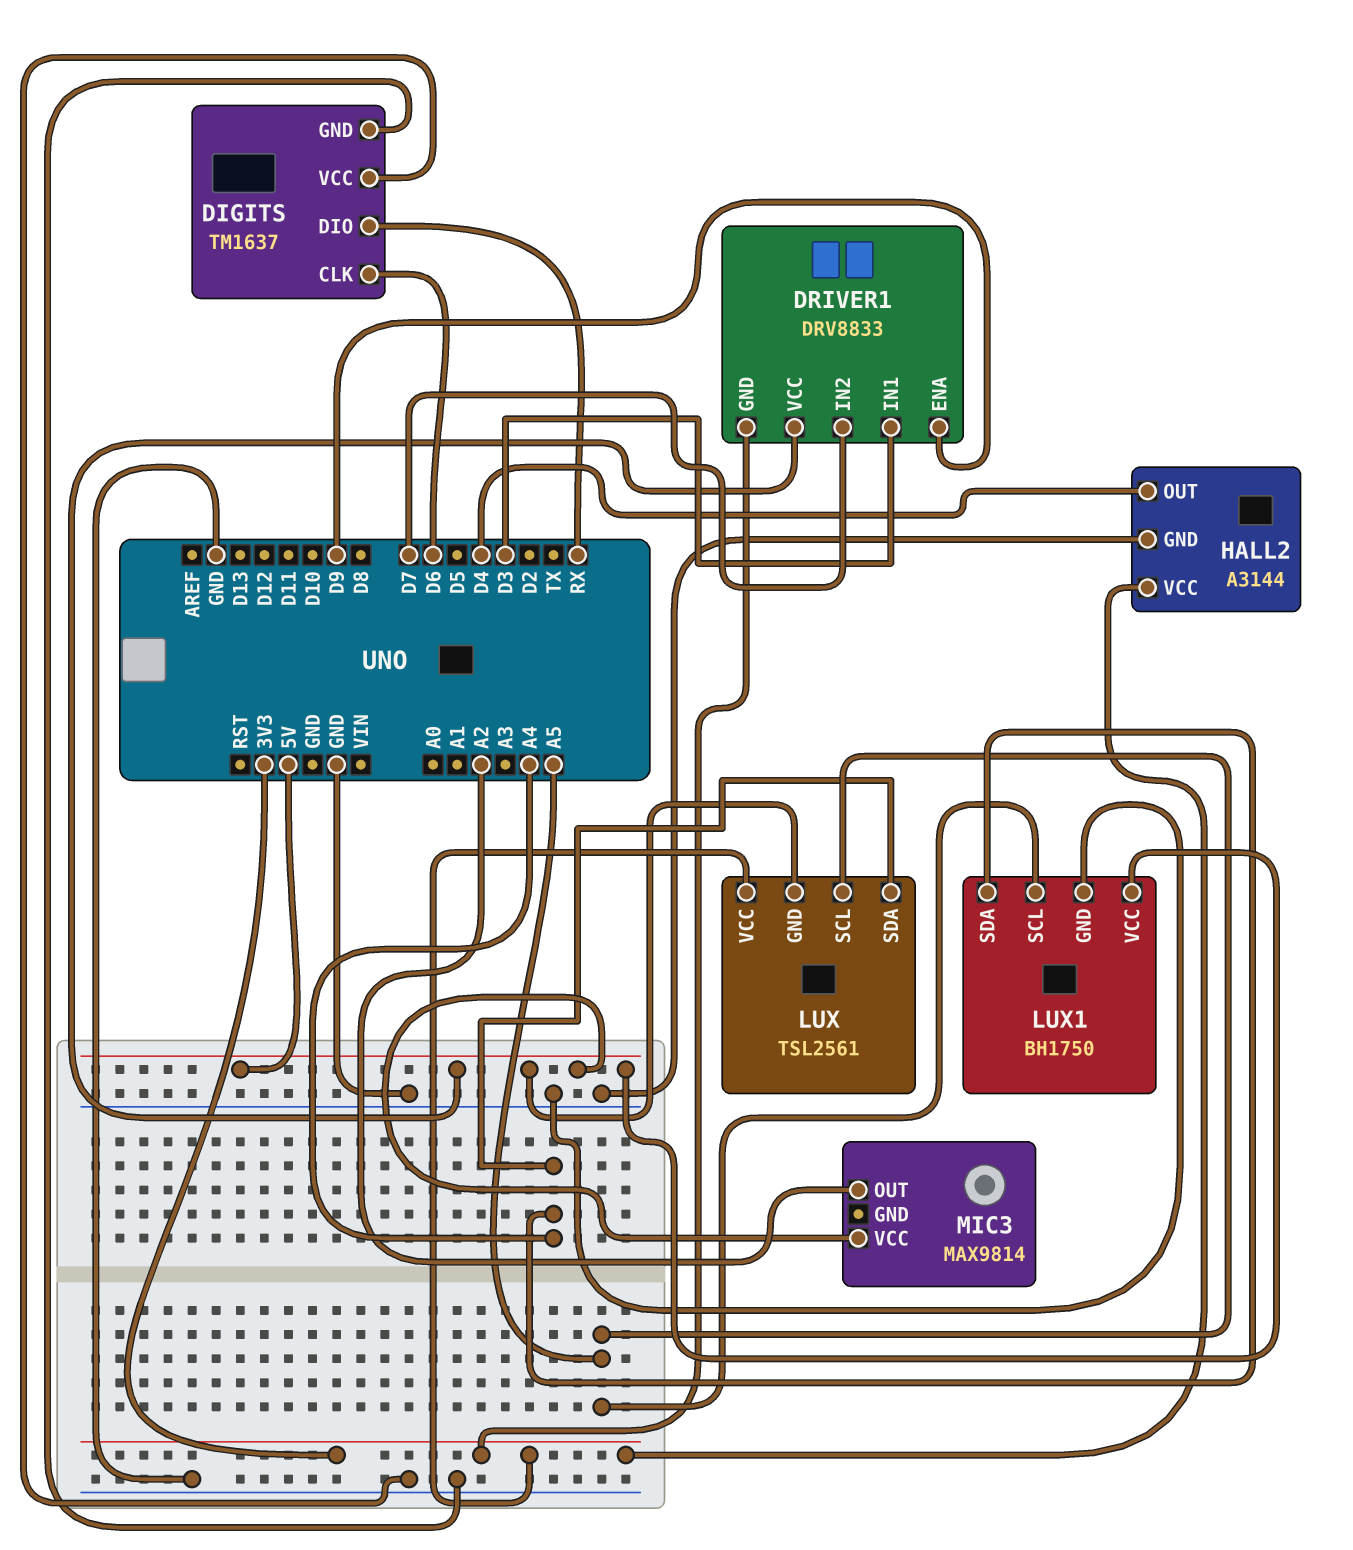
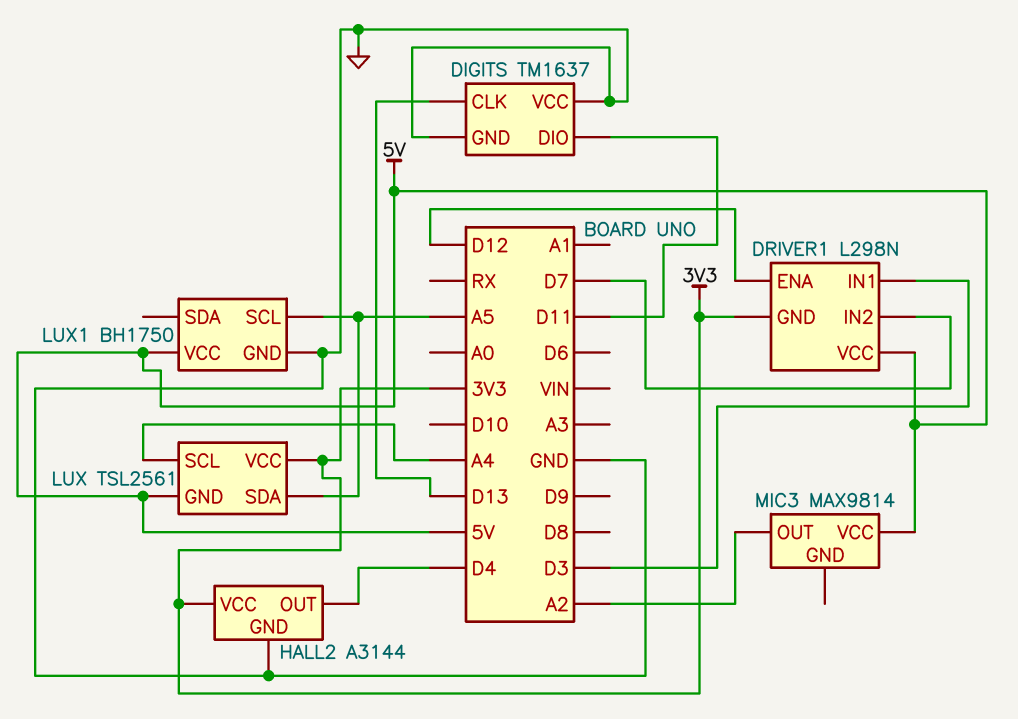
DIGITS pin CLK: D6 -> D13
DIGITS pin DIO: RX -> D11
DRIVER1: DRV8833 -> L298N
DRIVER1 pin ENA: D9 -> D12
LUX pin SCL: A5 -> A4
LUX pin SDA: A4 -> A5
LUX1 pin SDA: A4 -> none

